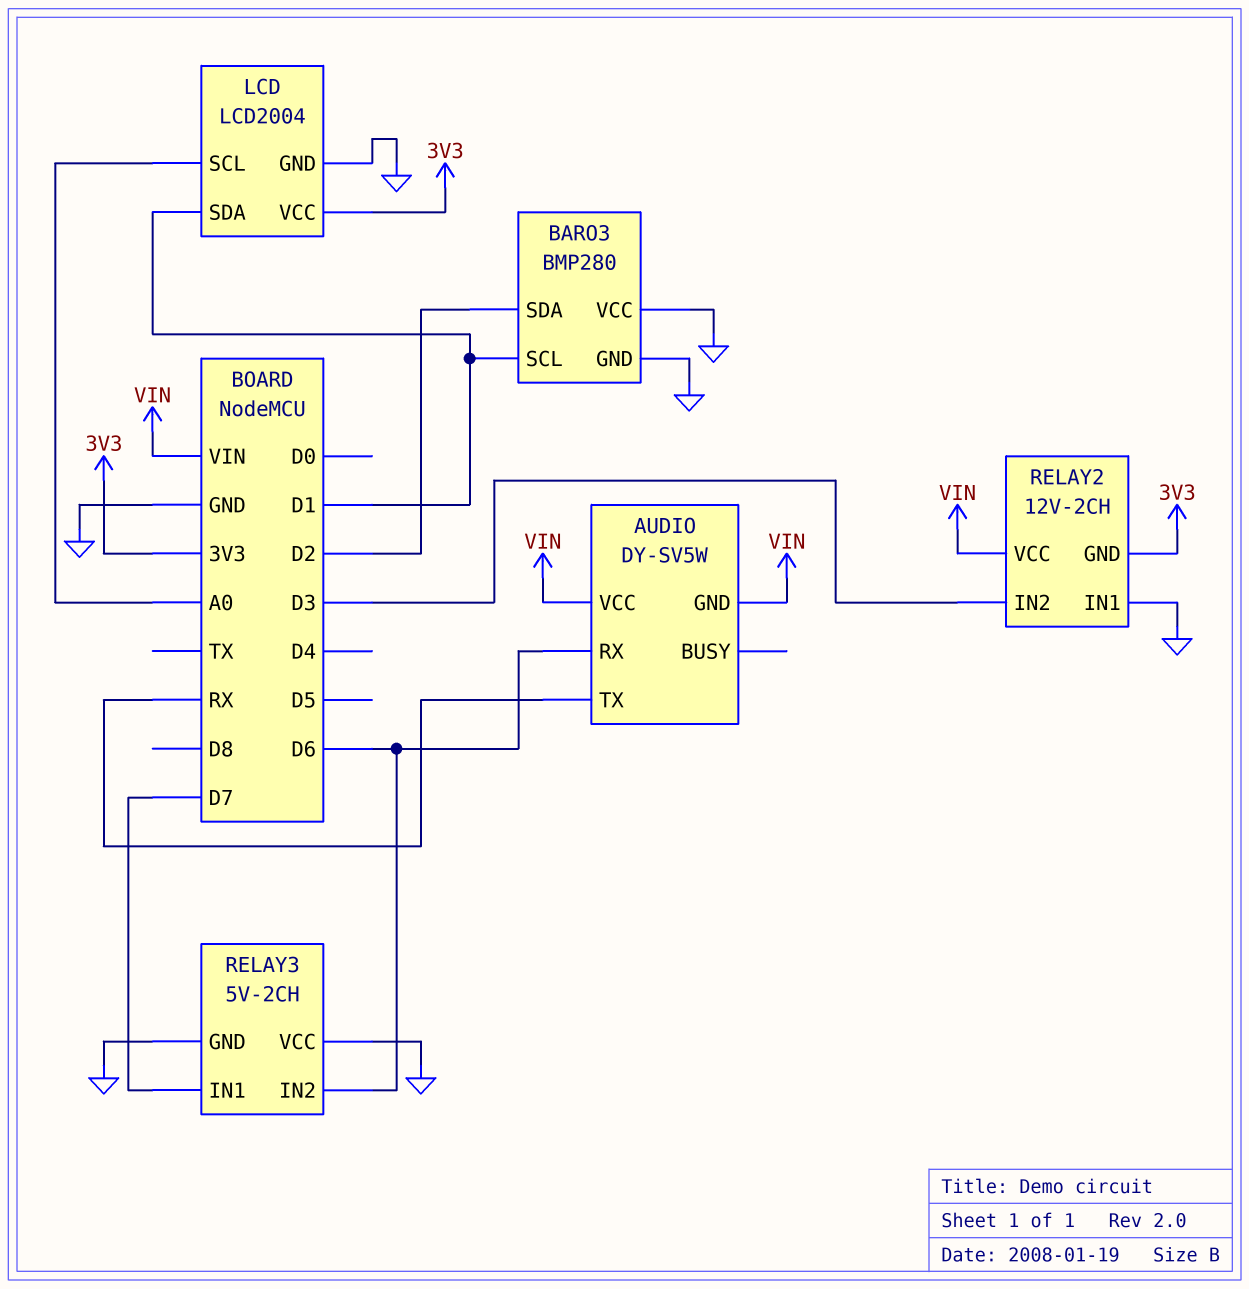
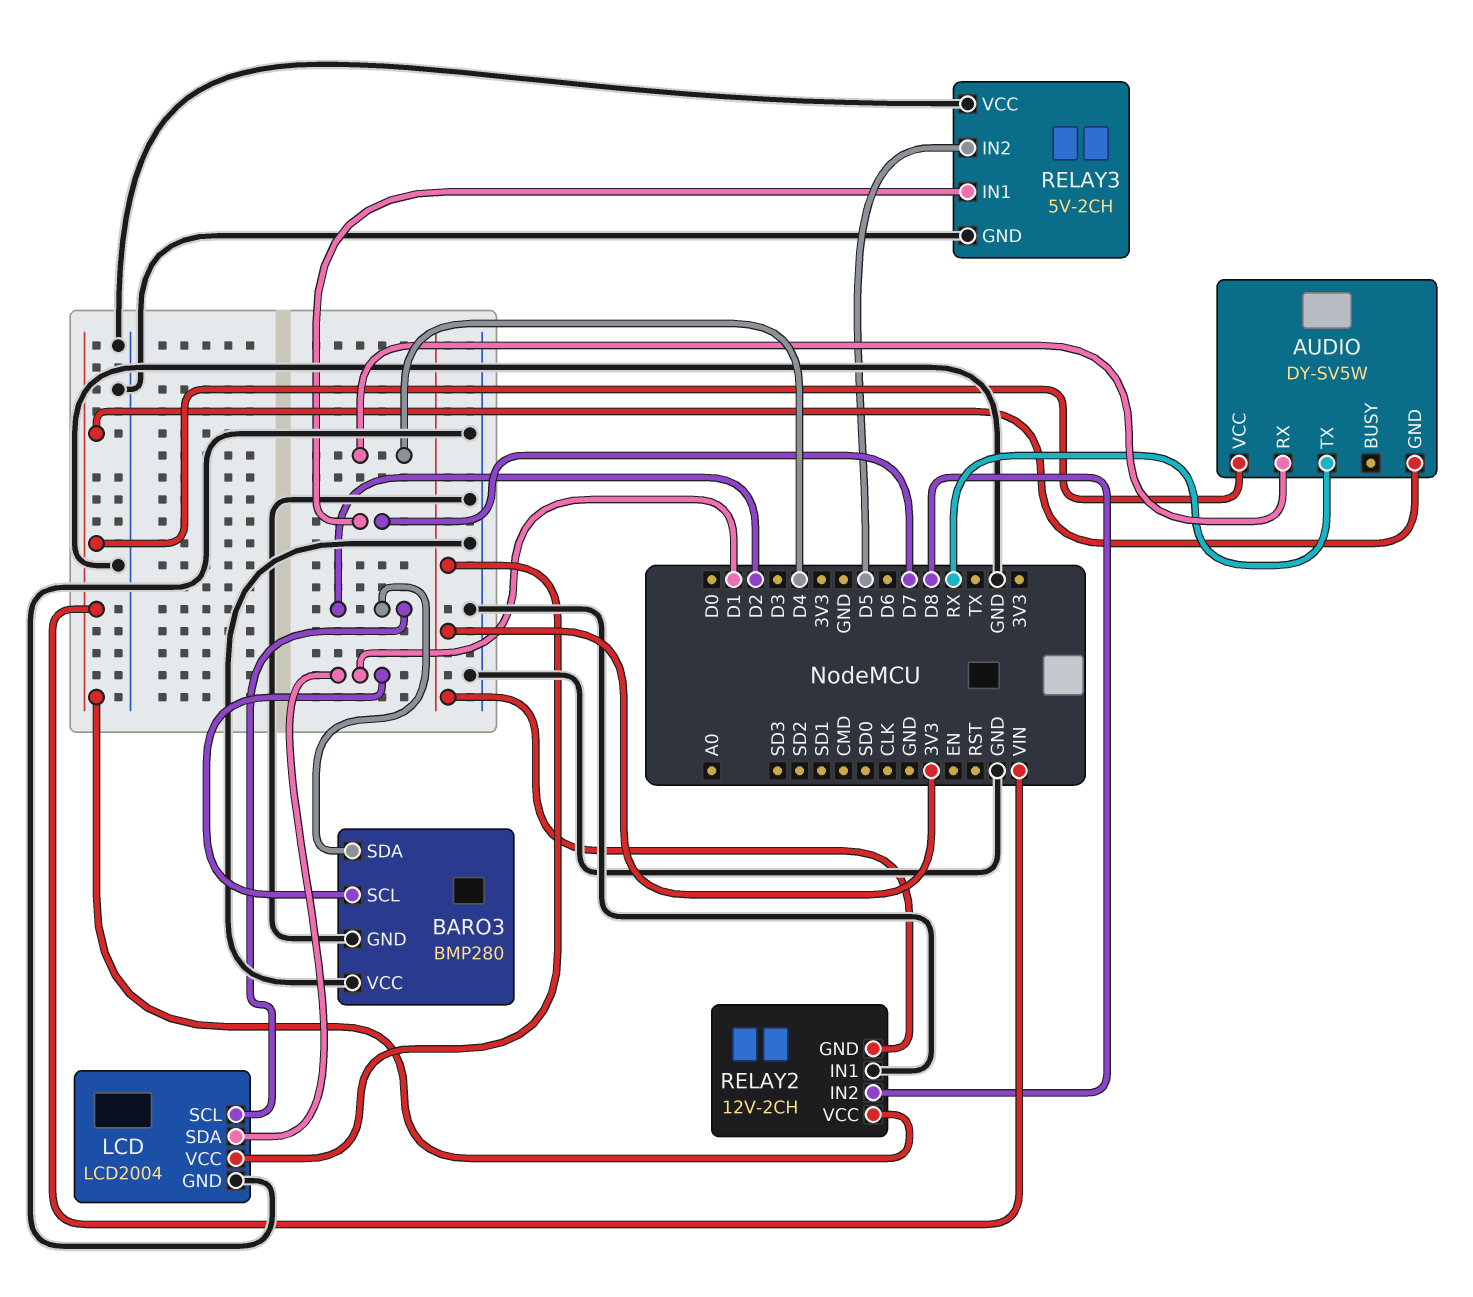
AUDIO pin RX: D6 -> D4
LCD pin SCL: A0 -> D2
RELAY2 pin IN2: D3 -> D8
RELAY3 pin IN2: D6 -> D5

